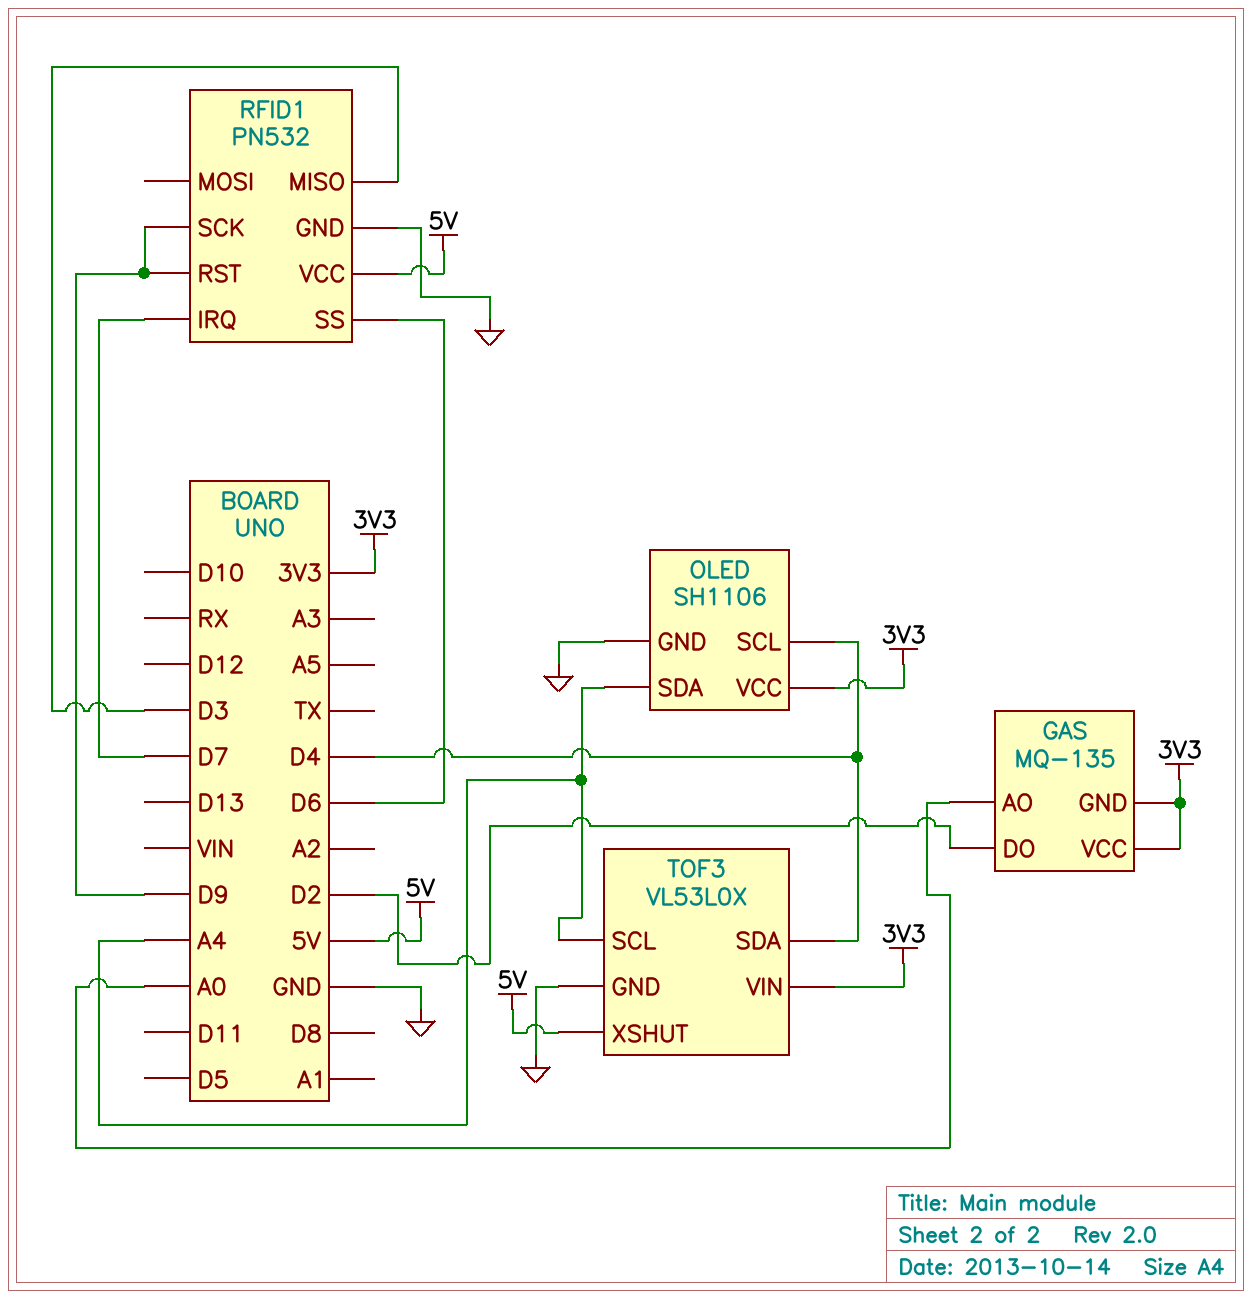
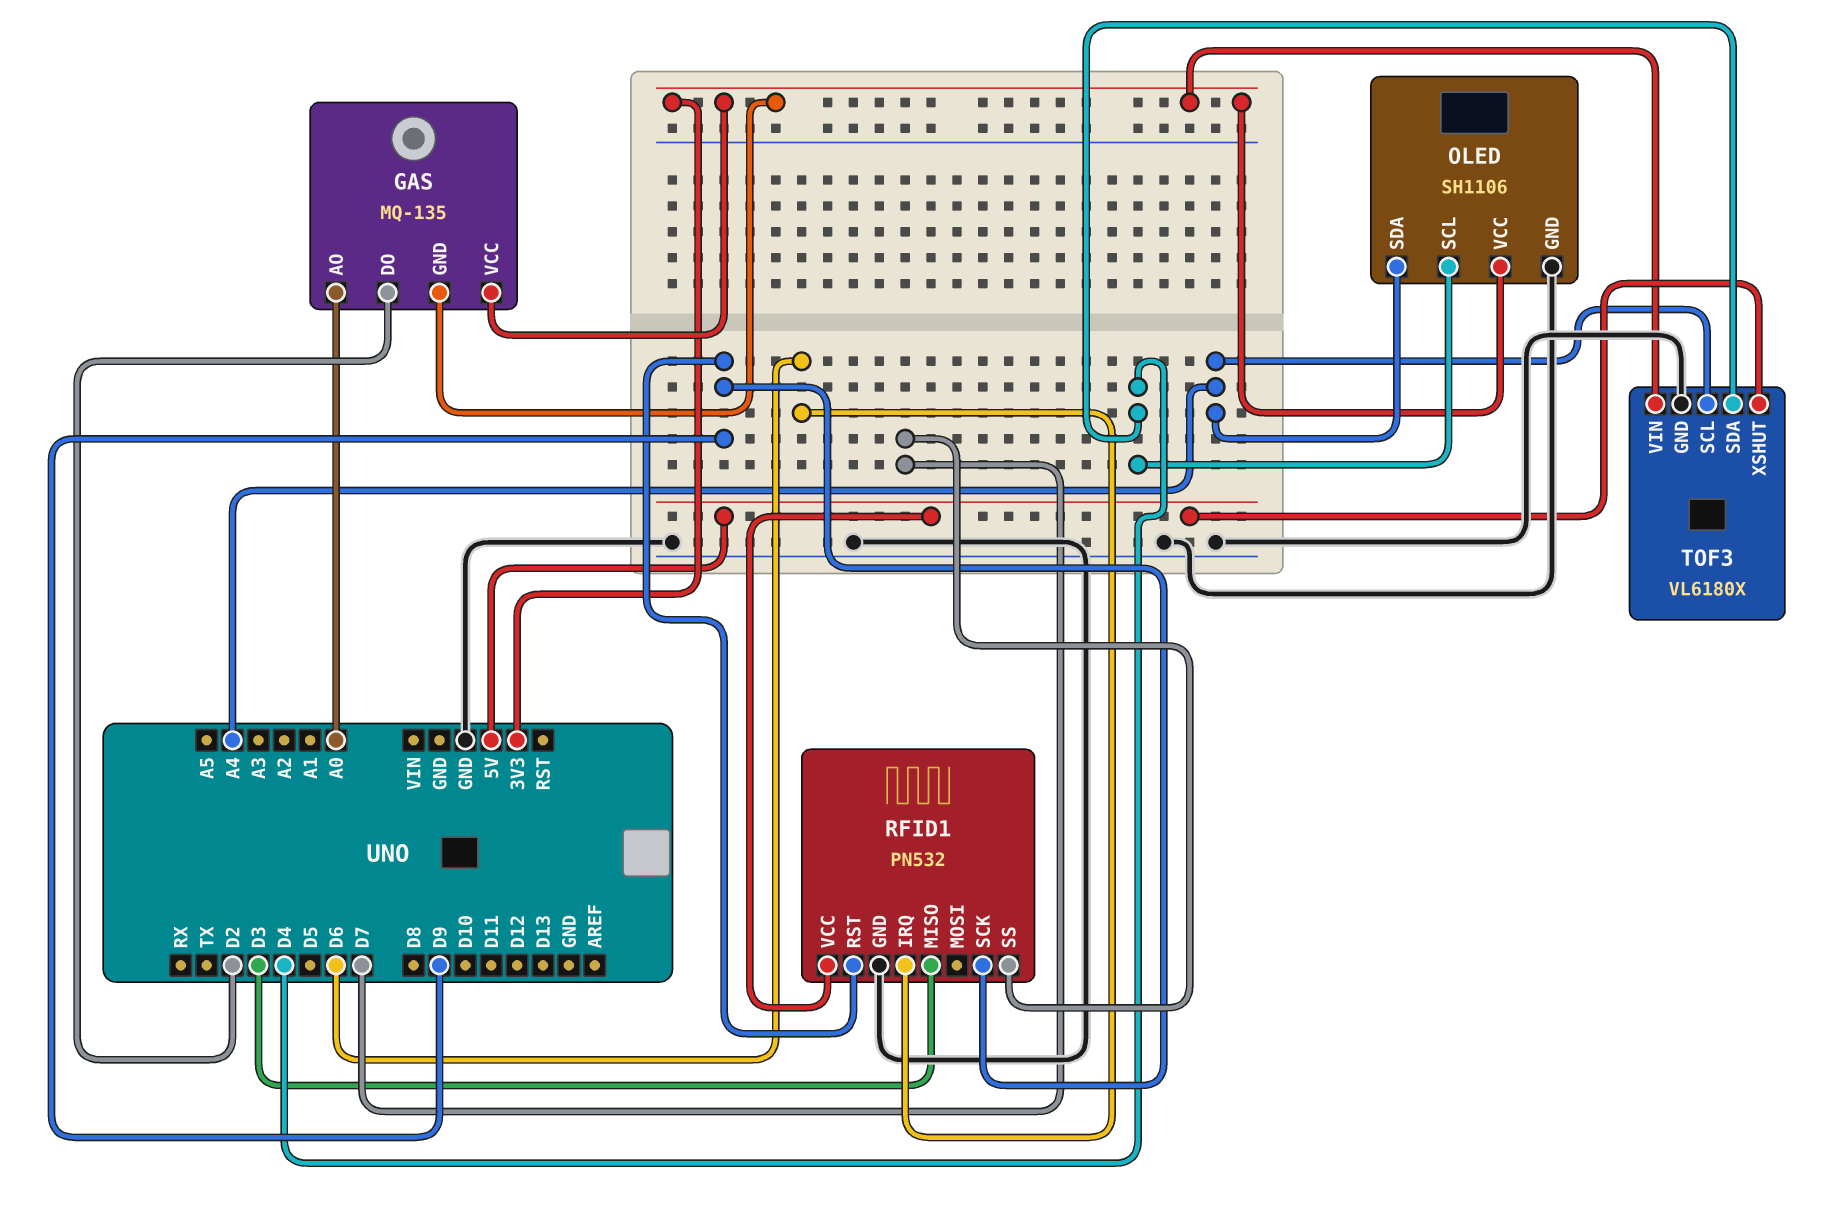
RFID1 pin IRQ: D7 -> D6
RFID1 pin SS: D6 -> D7
TOF3: VL53L0X -> VL6180X

